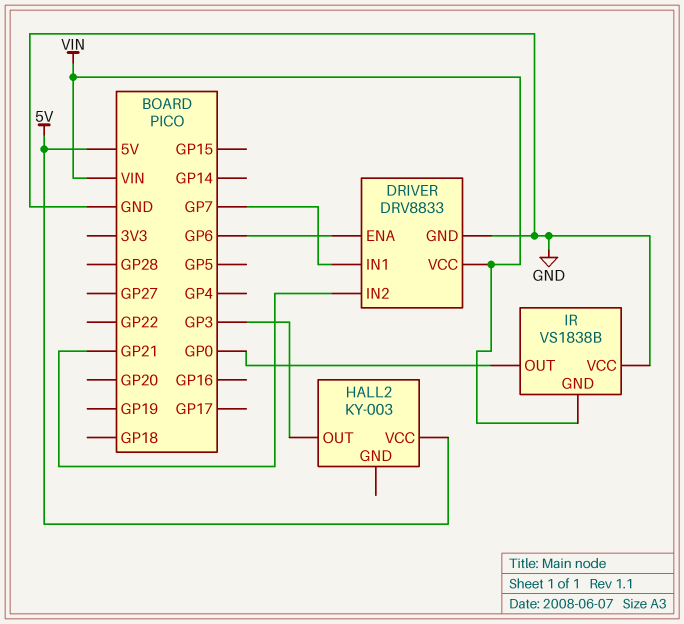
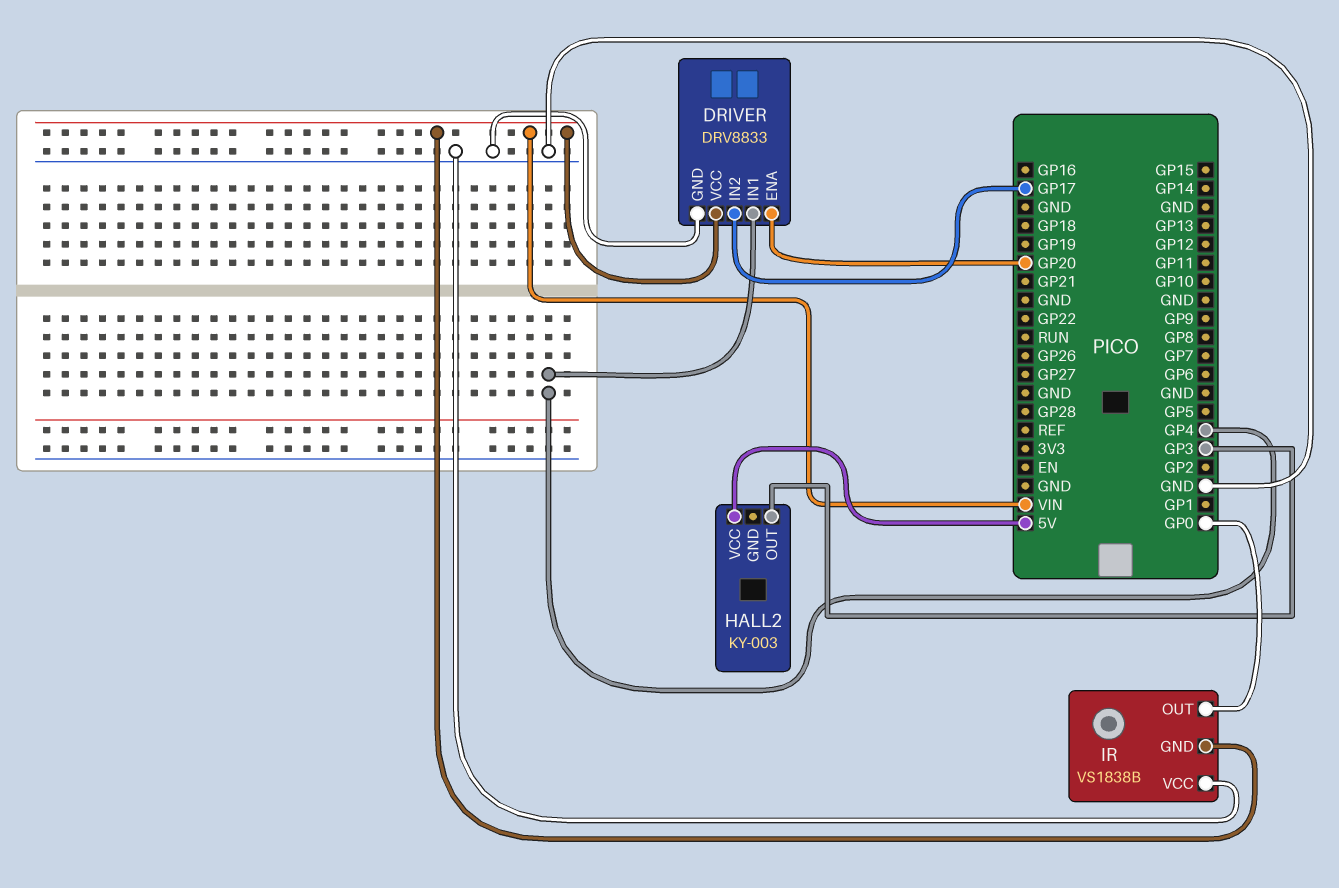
DRIVER pin ENA: GP6 -> GP20
DRIVER pin IN1: GP7 -> GP4
DRIVER pin IN2: GP21 -> GP17

